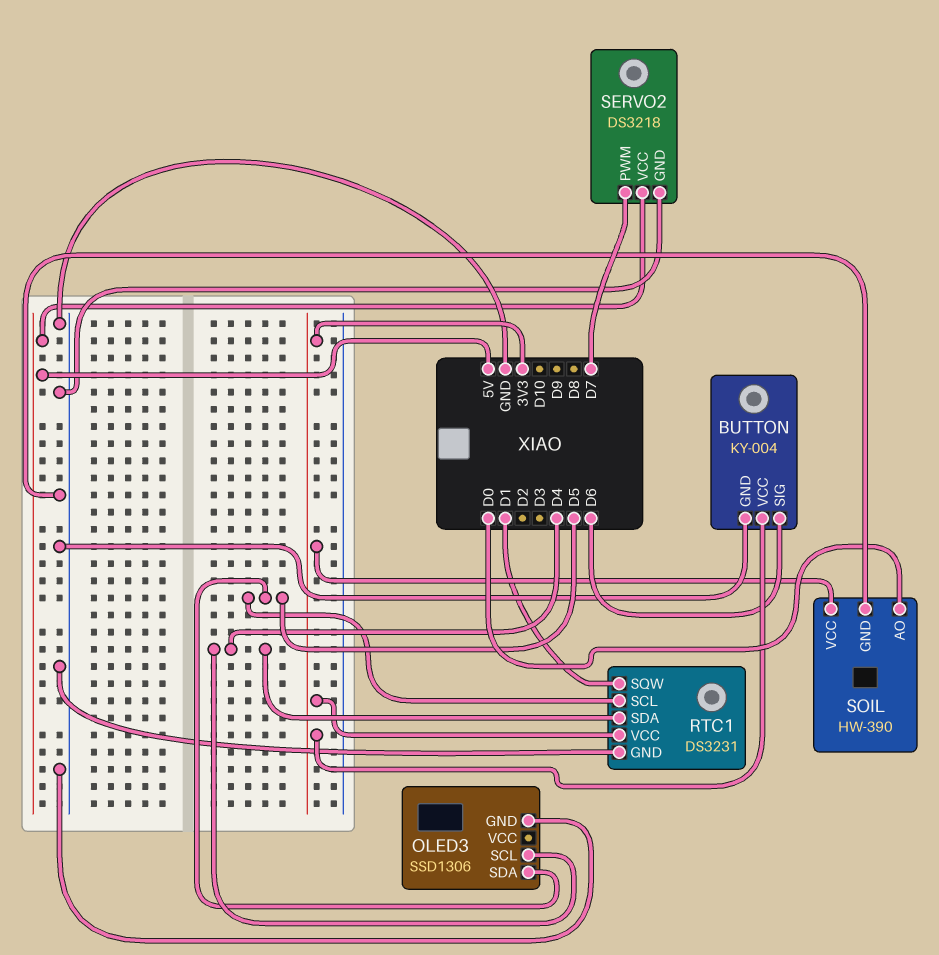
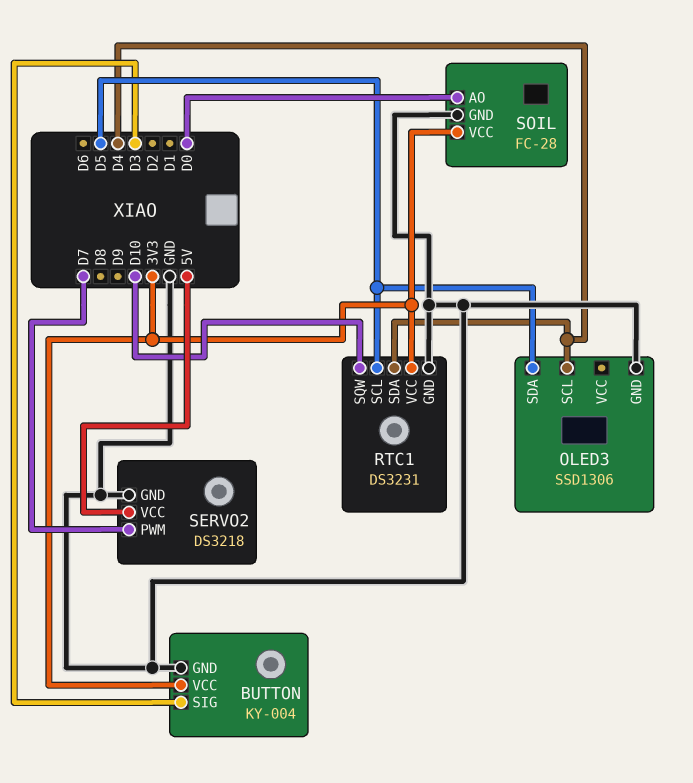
BUTTON pin SIG: D6 -> D3
RTC1 pin SQW: D1 -> D10
SOIL: HW-390 -> FC-28

